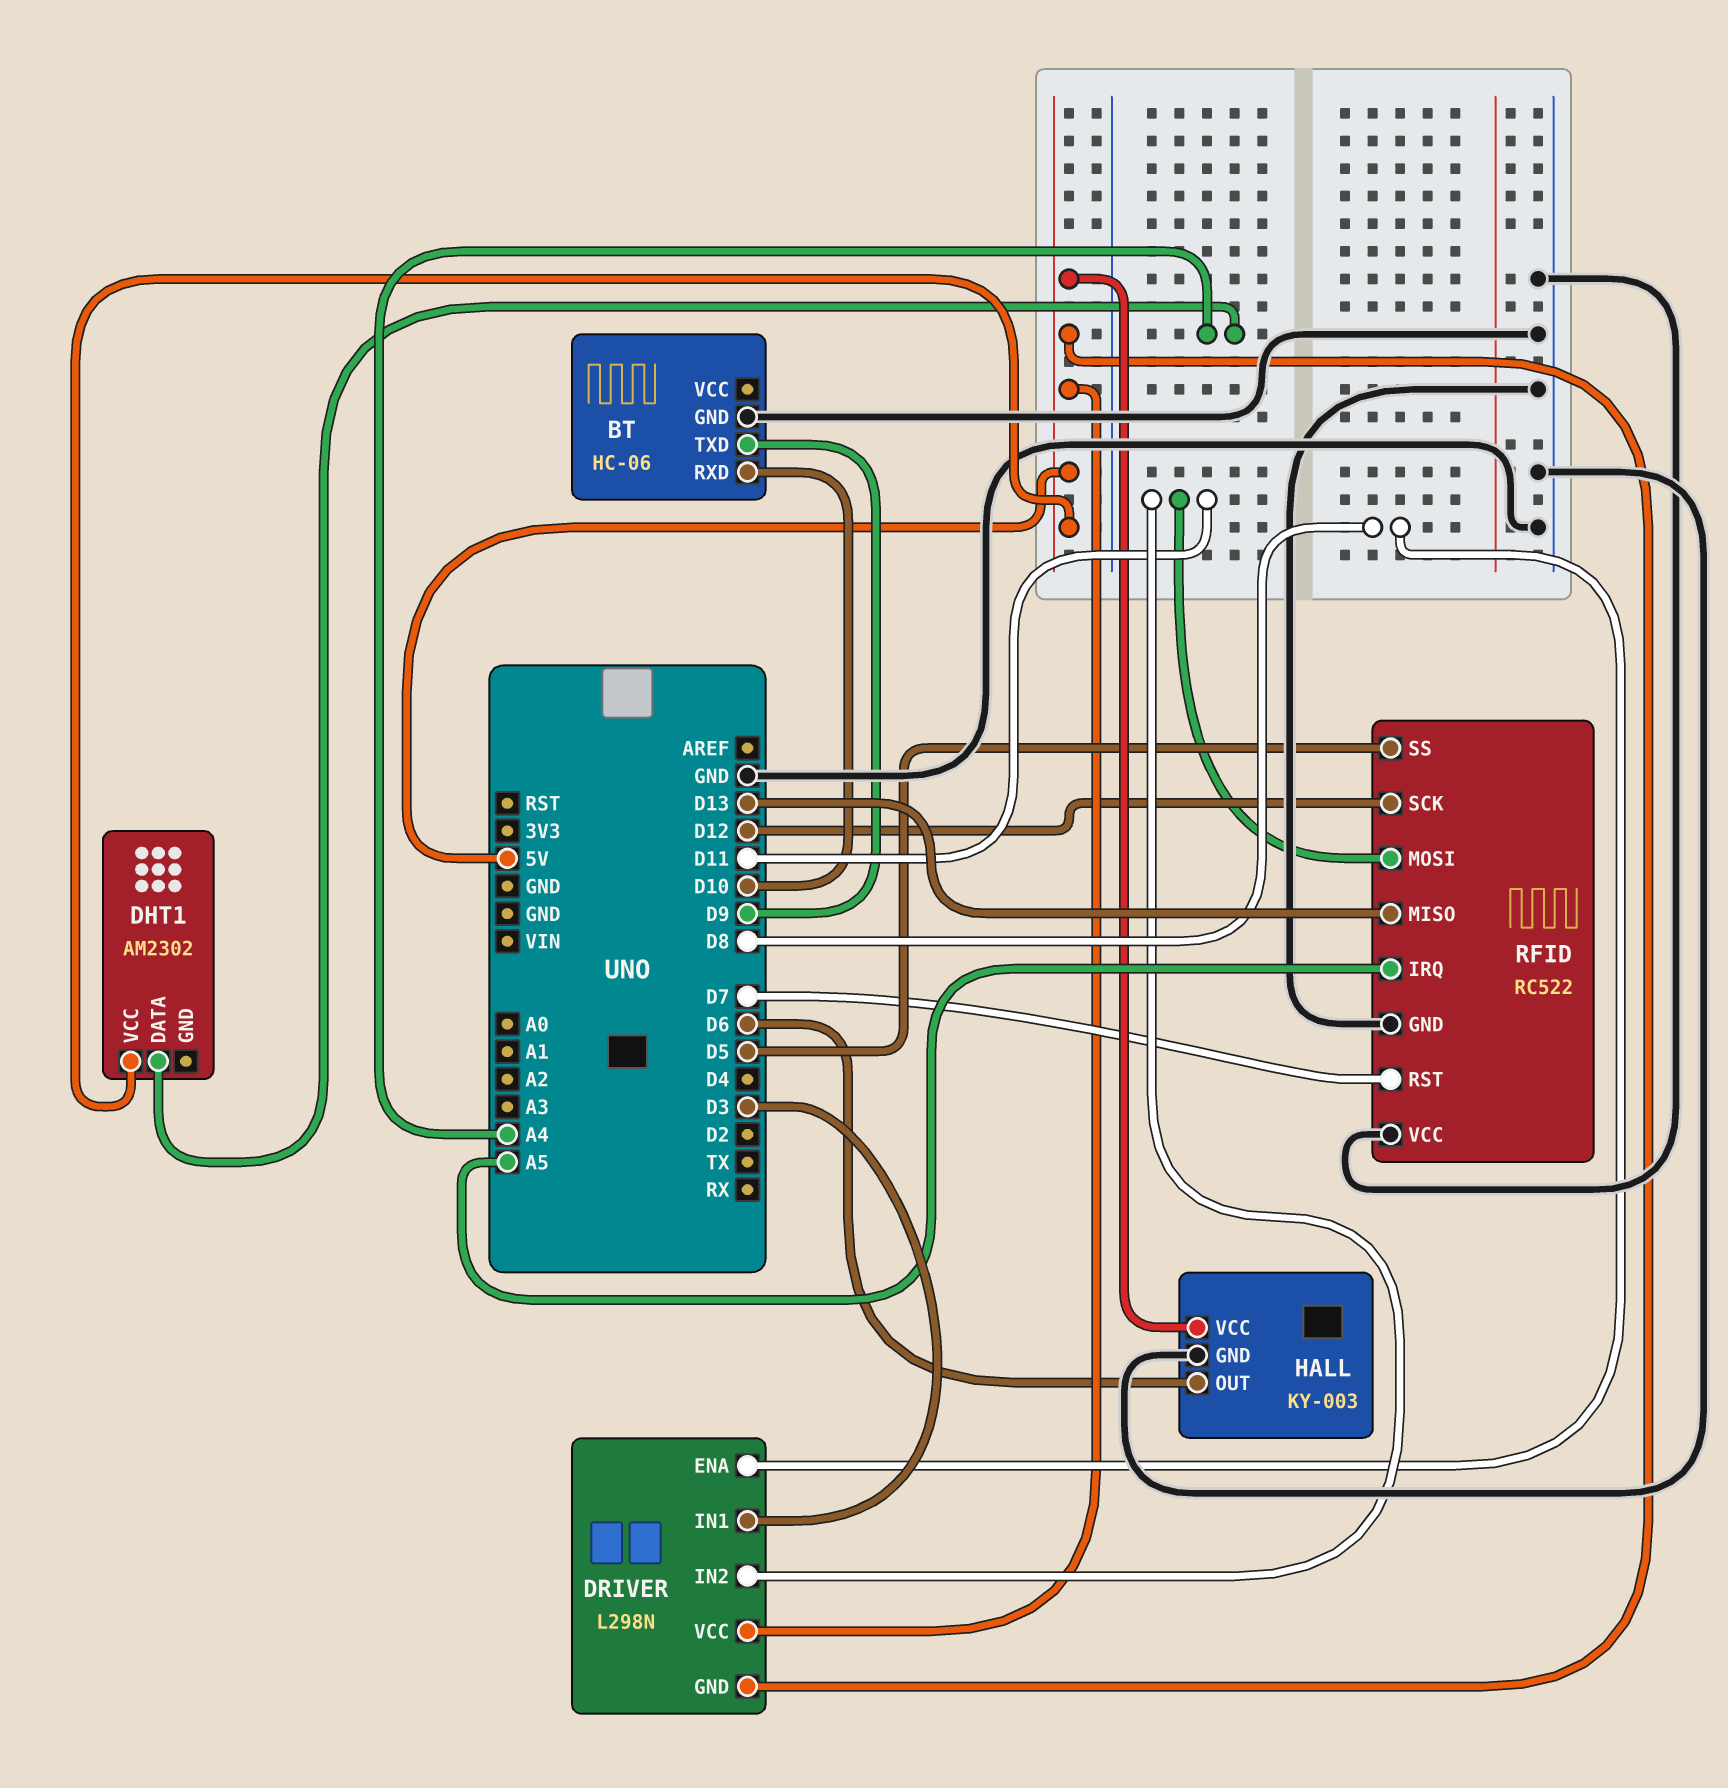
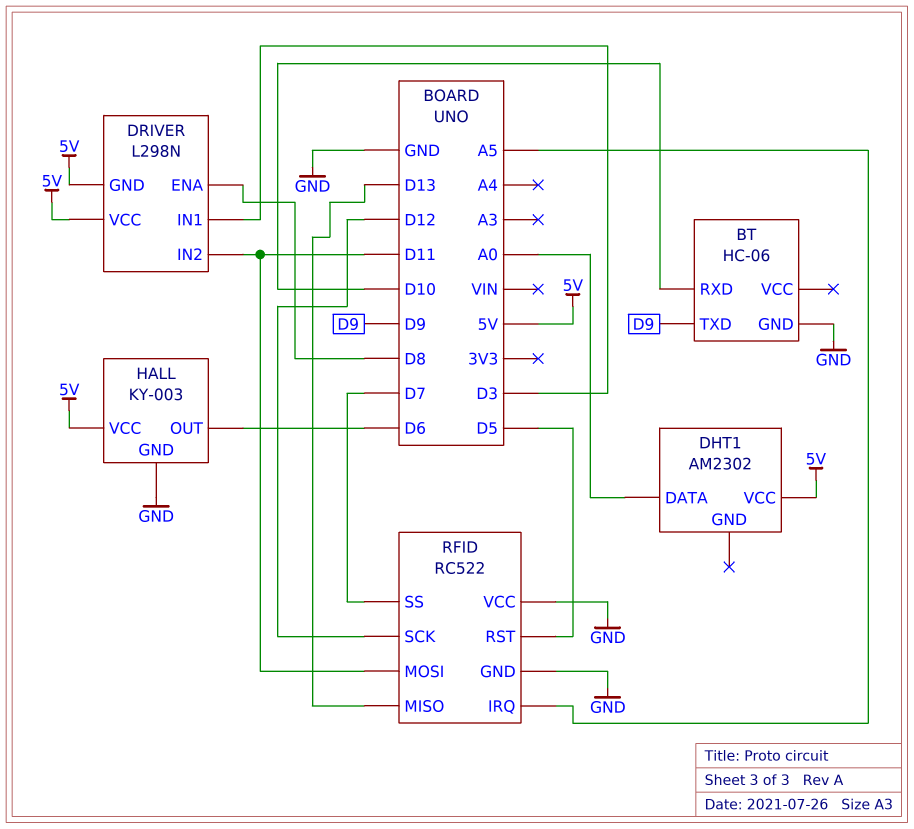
DHT1 pin DATA: A4 -> A0
RFID pin RST: D7 -> D5
RFID pin SS: D5 -> D7

